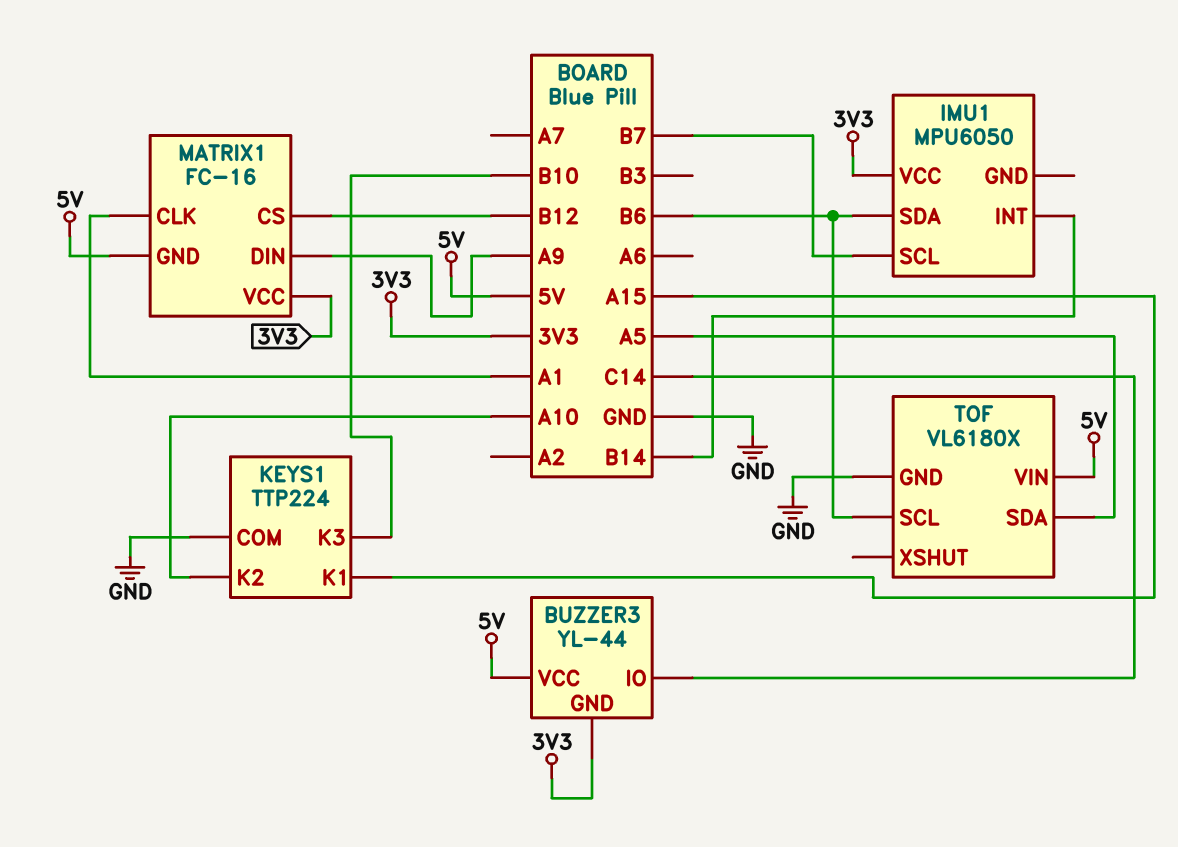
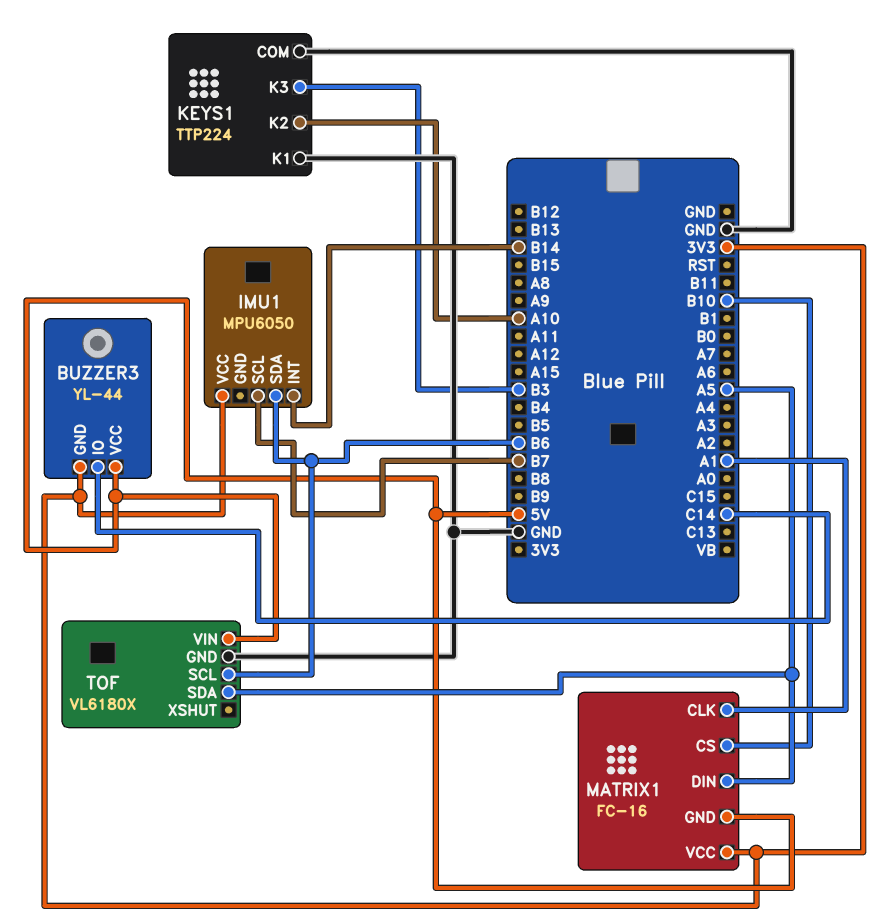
KEYS1 pin K1: A15 -> GND
KEYS1 pin K3: B10 -> B3
MATRIX1 pin CS: B12 -> B10
MATRIX1 pin DIN: A9 -> A5

